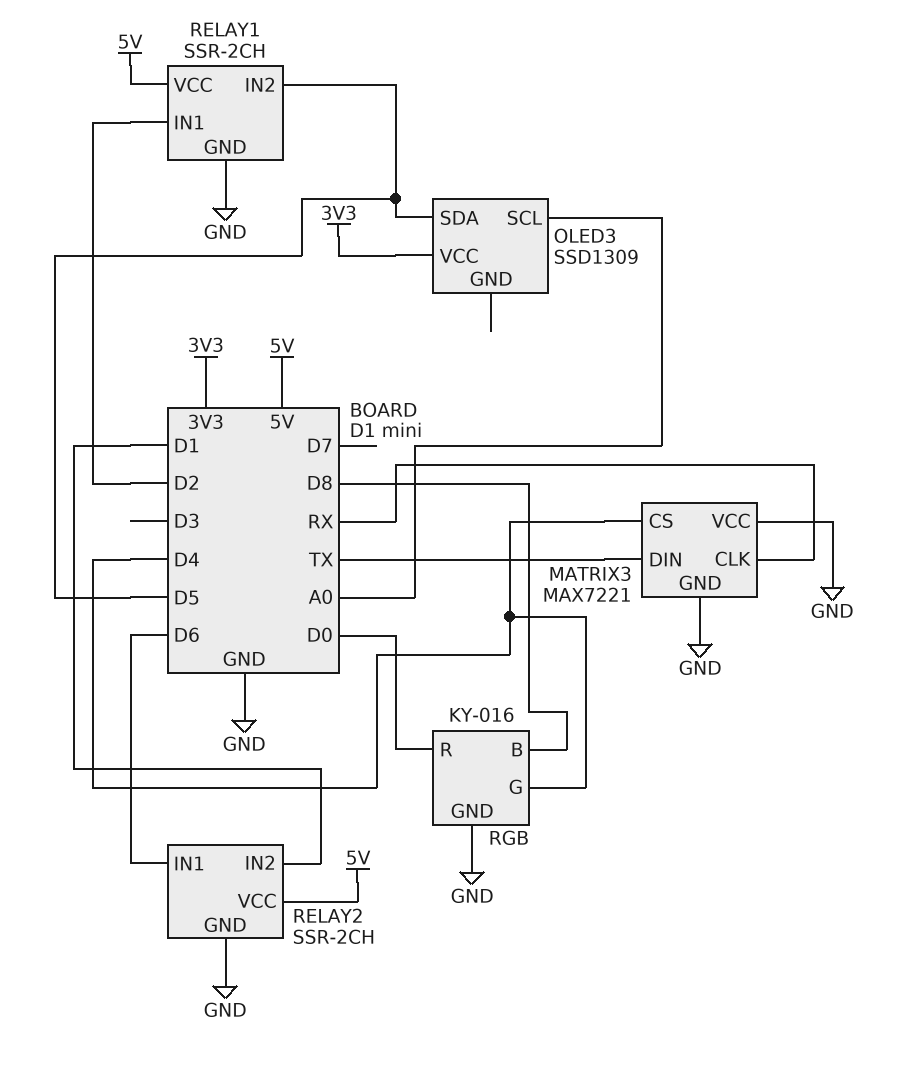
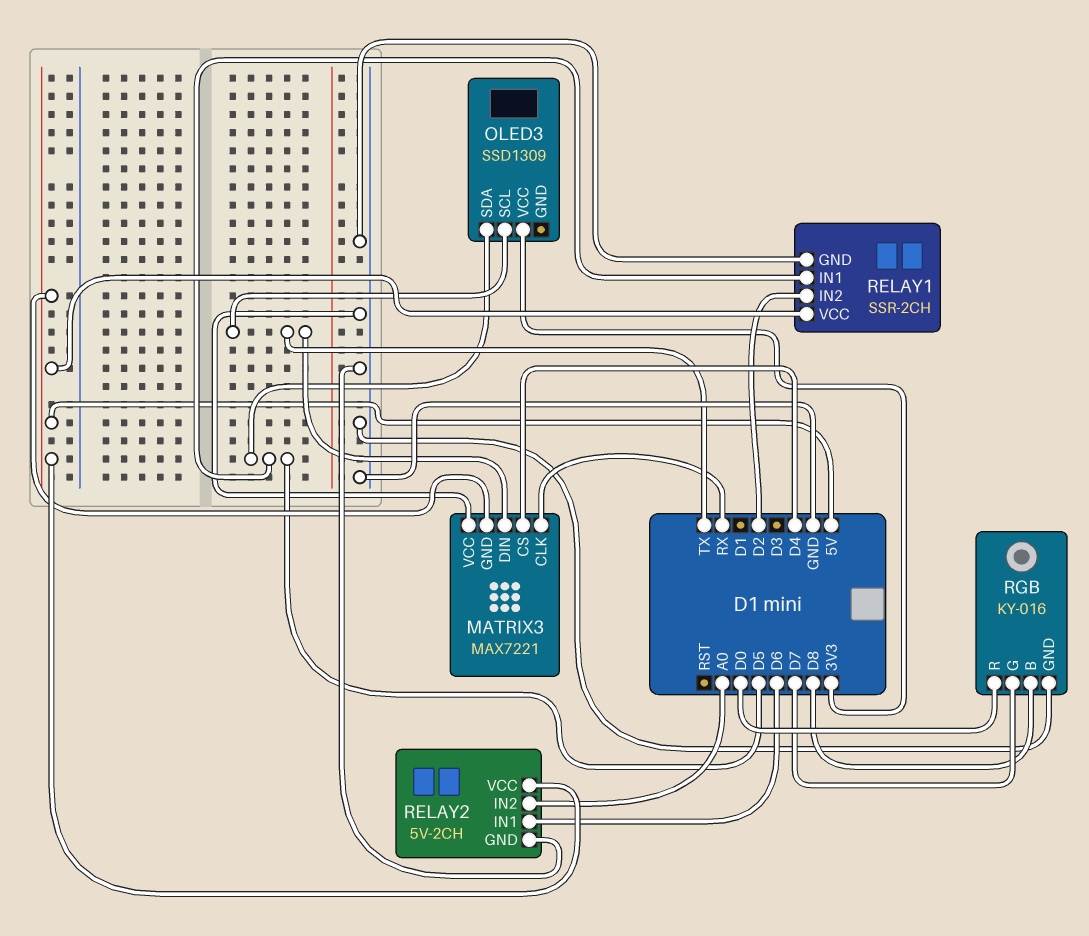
MATRIX3 pin GND: GND -> 5V
OLED3 pin SCL: A0 -> TX
RELAY1 pin IN1: D2 -> D5
RELAY1 pin IN2: D5 -> D2
RELAY2: SSR-2CH -> 5V-2CH
RELAY2 pin IN2: D1 -> A0
RGB pin G: D4 -> D7

